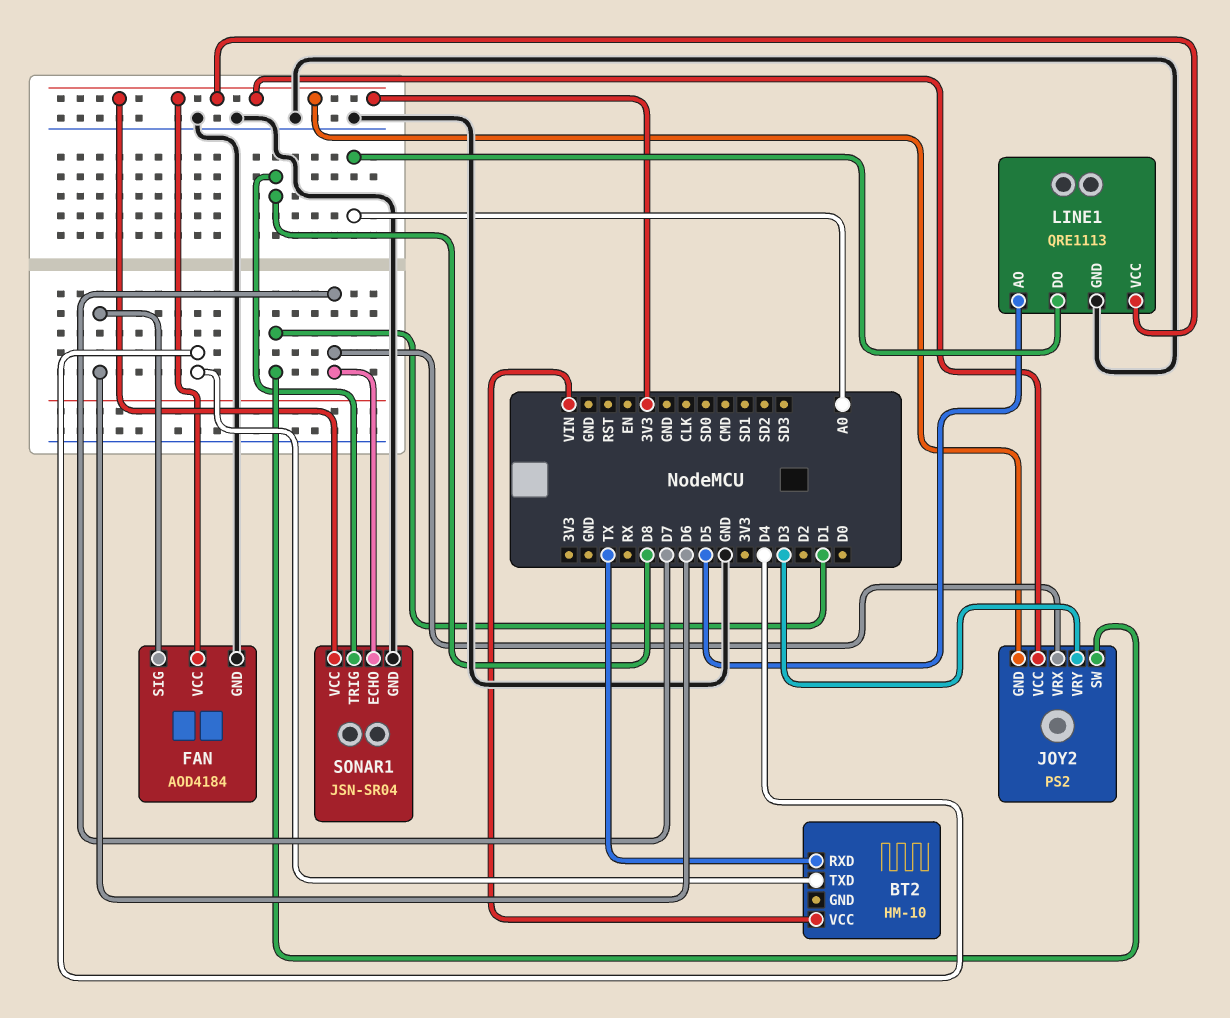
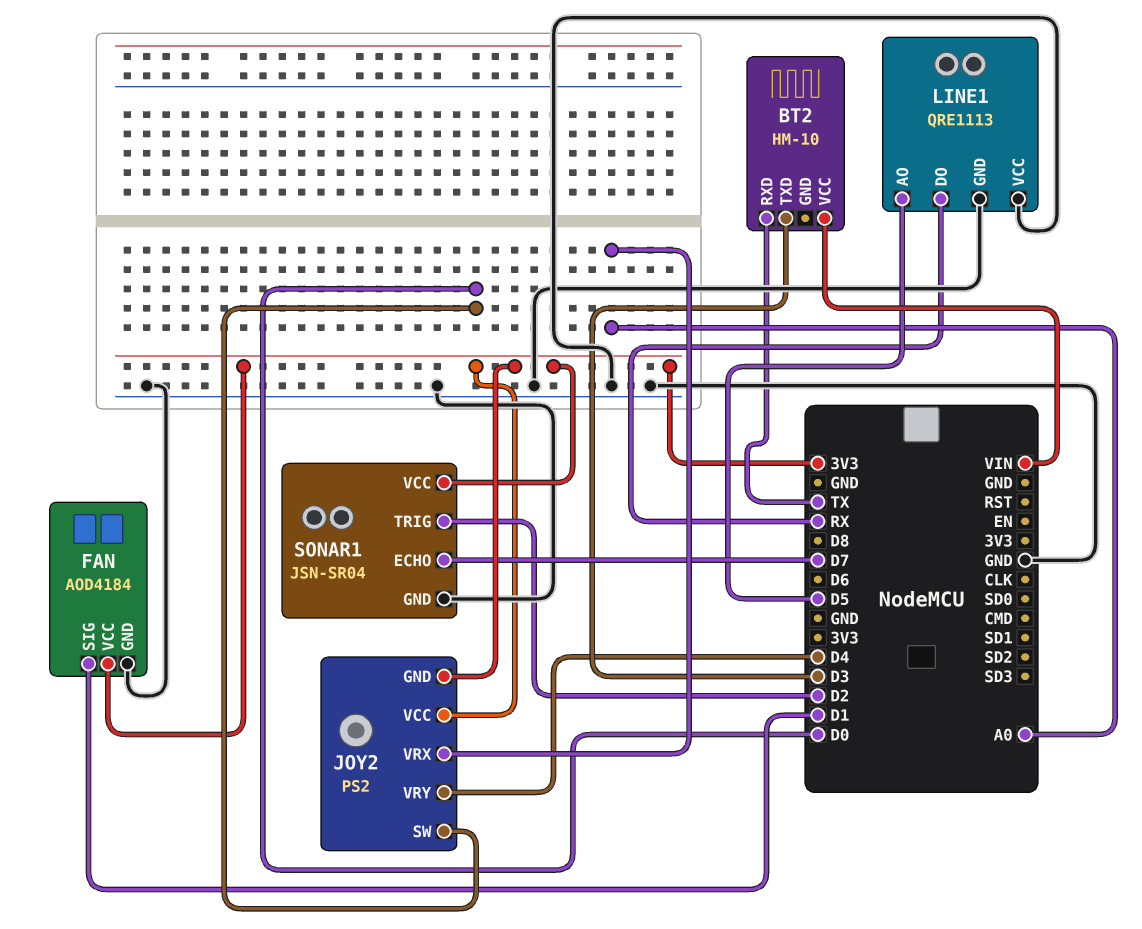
BT2 pin TXD: D4 -> D3
FAN pin SIG: D6 -> D1
JOY2 pin SW: D1 -> D0
JOY2 pin VRX: D7 -> A0
JOY2 pin VRY: D3 -> D4
LINE1 pin DO: A0 -> RX
LINE1 pin VCC: 3V3 -> GND
SONAR1 pin TRIG: D8 -> D2

